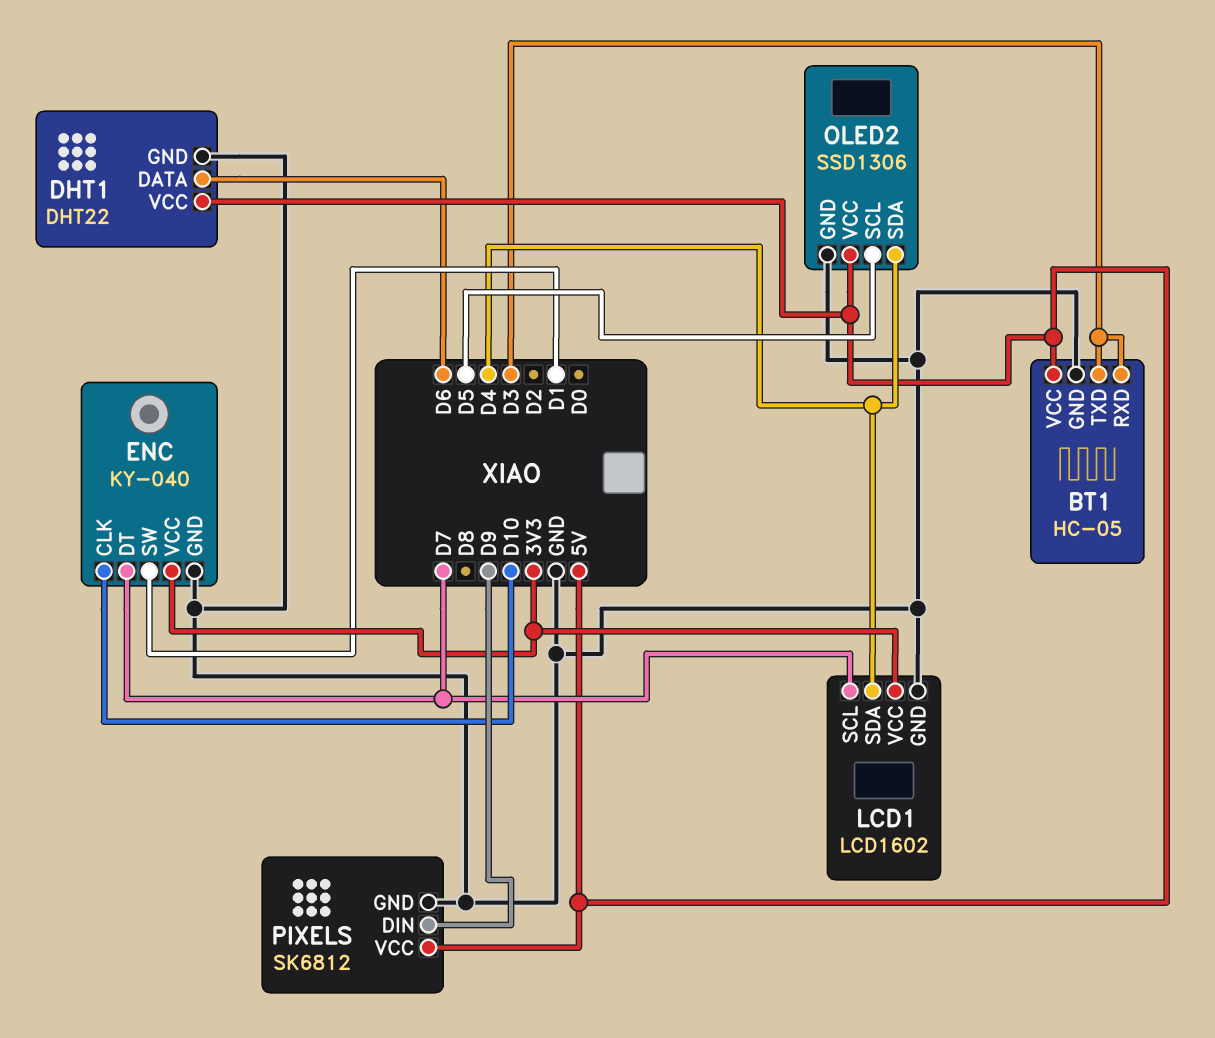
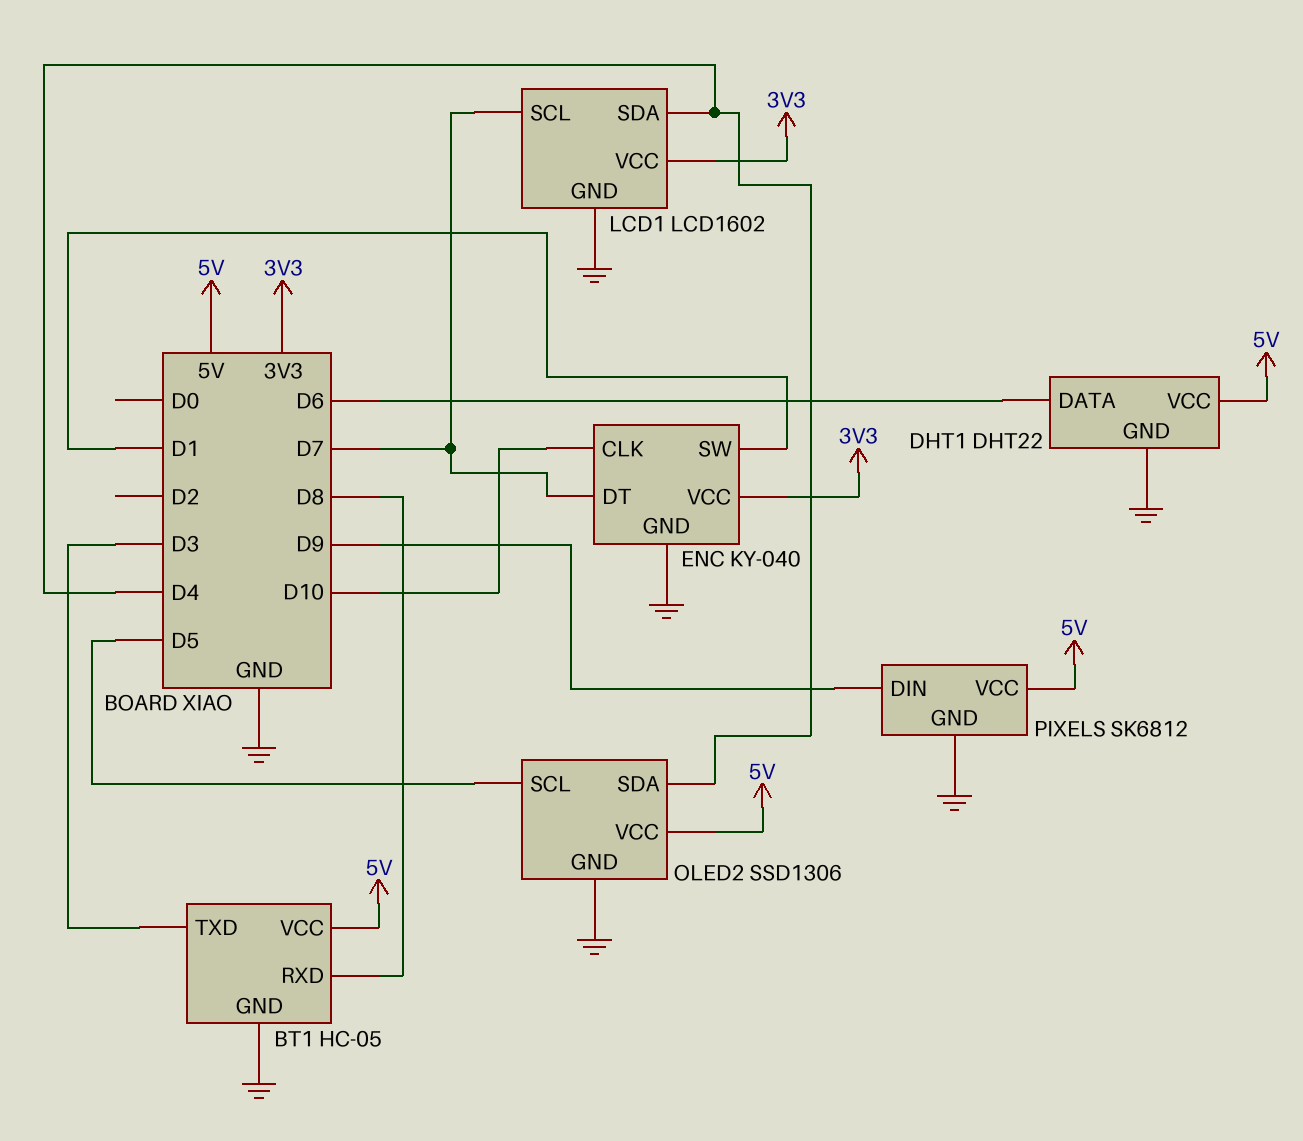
BT1 pin RXD: D3 -> D8

